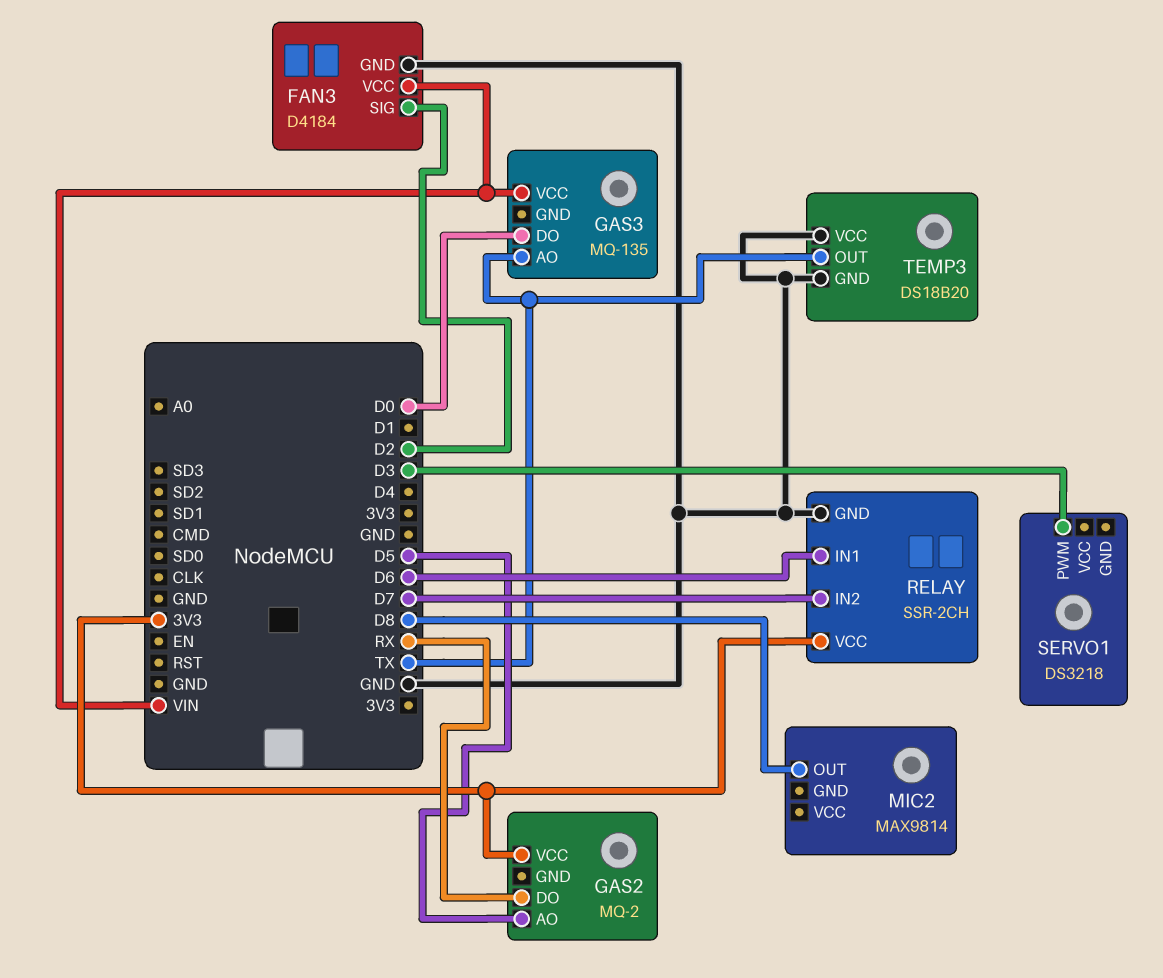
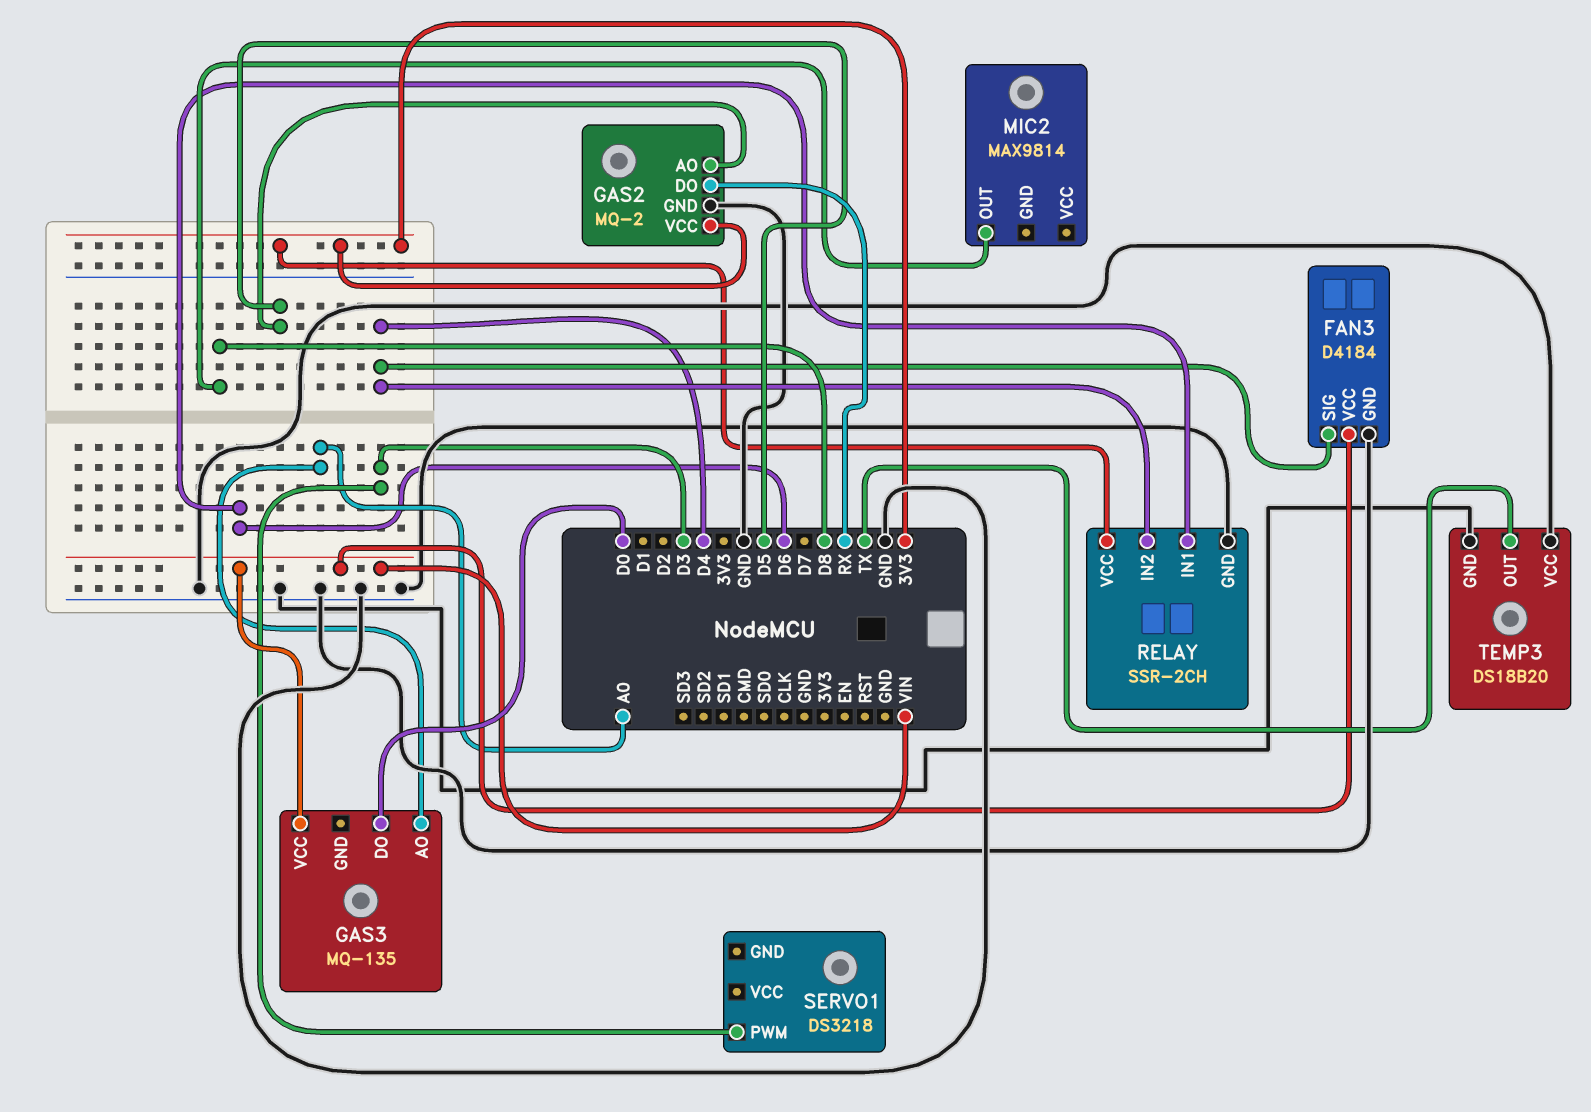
FAN3 pin SIG: D2 -> D4
GAS2 pin GND: none -> GND
GAS3 pin AO: TX -> A0
RELAY pin IN2: D7 -> D4

